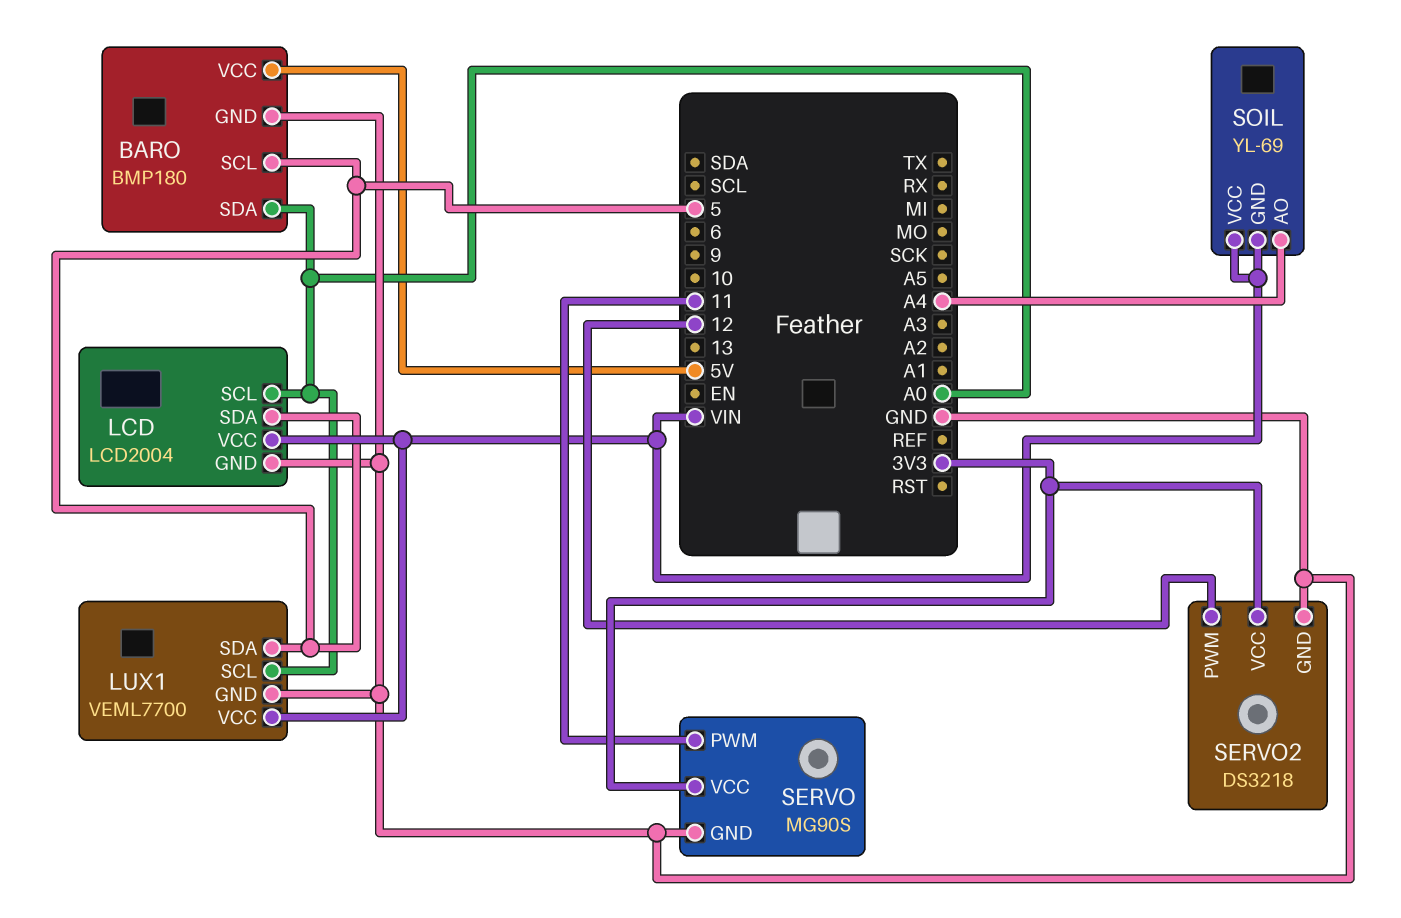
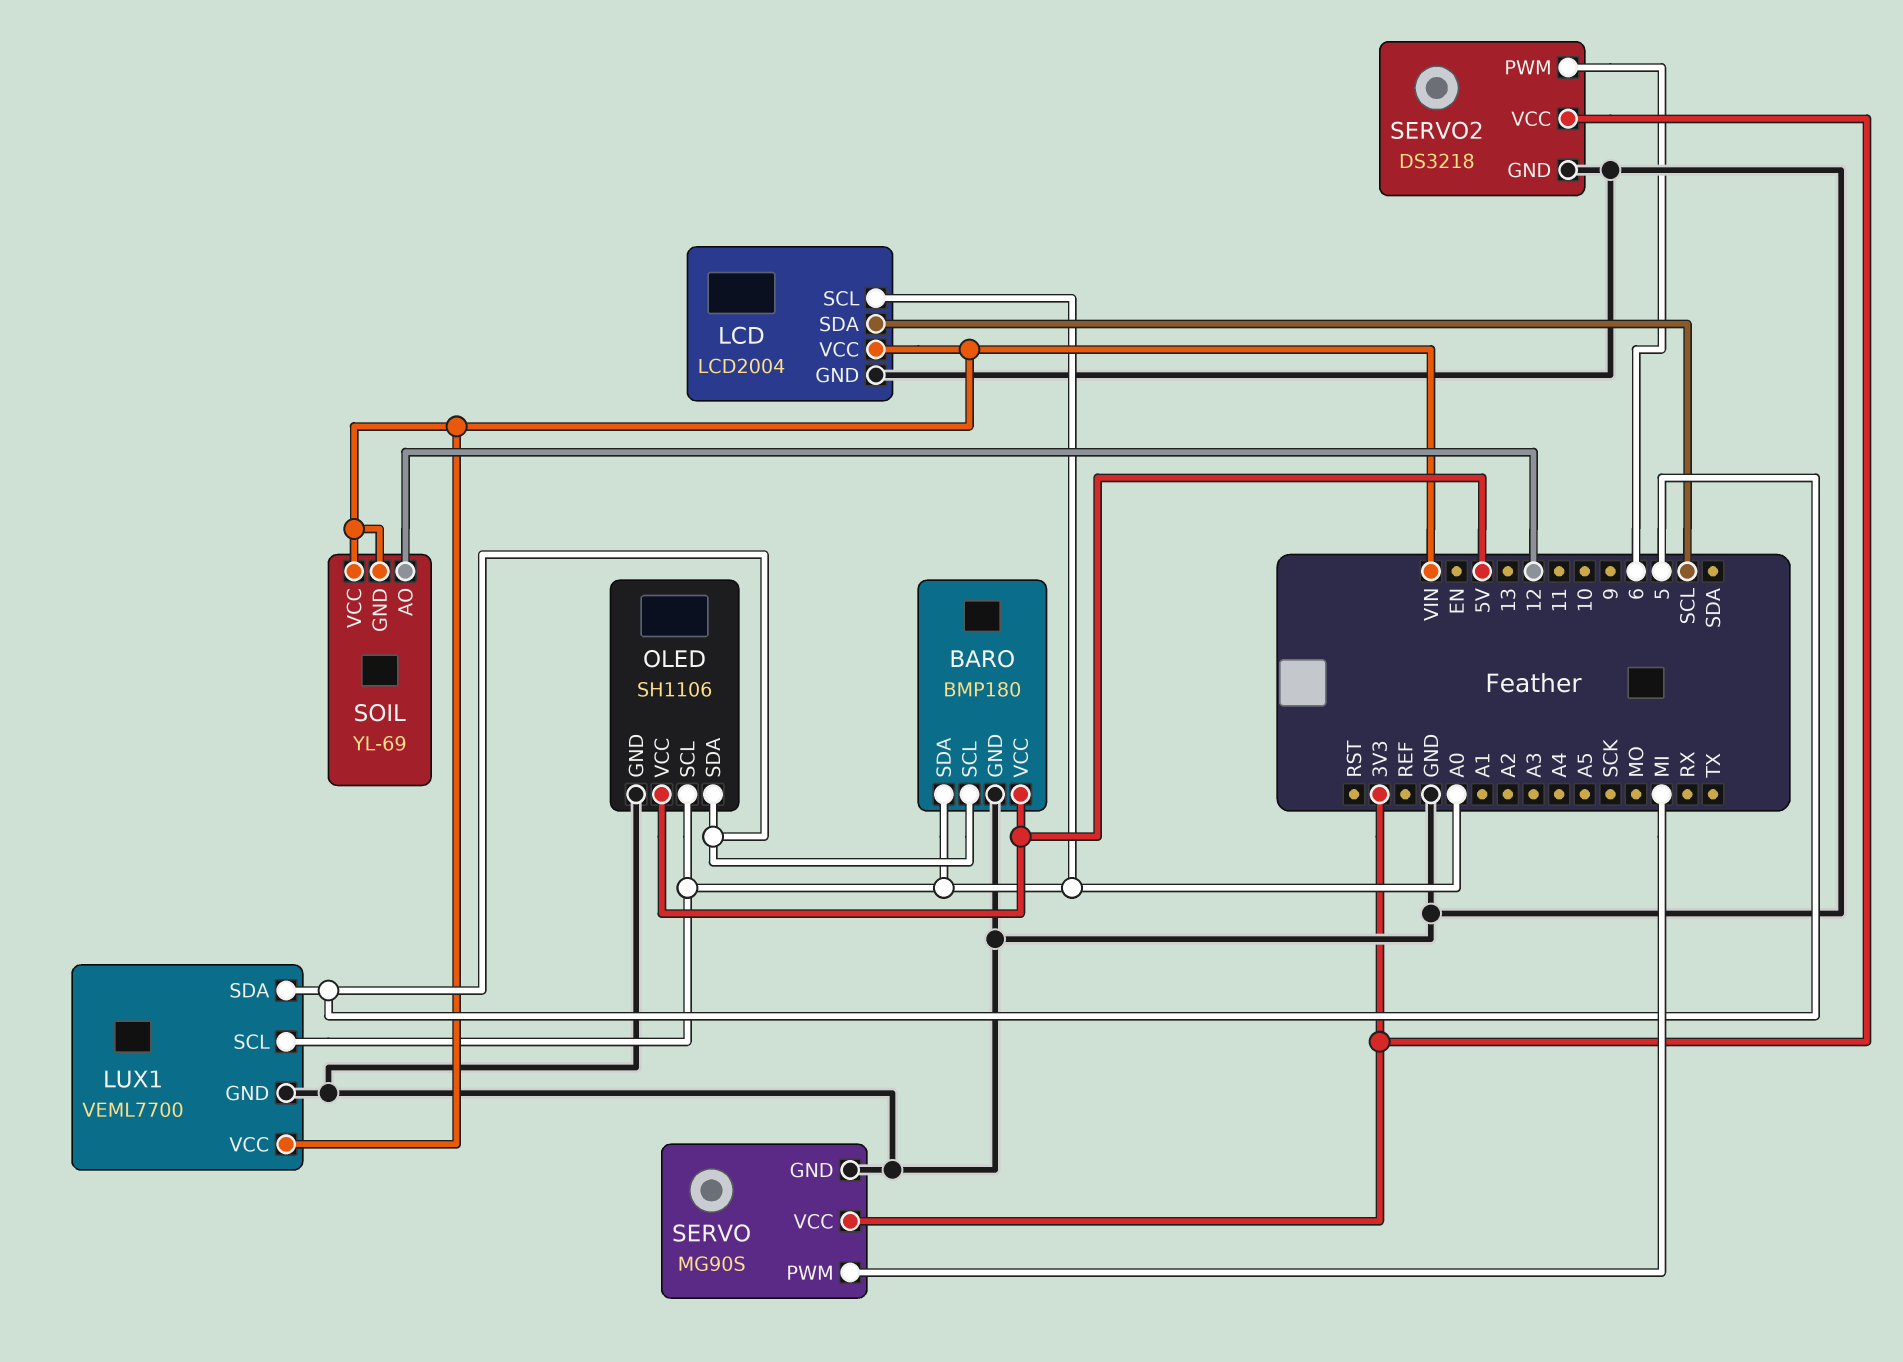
LCD pin SDA: 5 -> SCL
OLED: none -> SH1106
OLED pin GND: none -> GND
OLED pin SCL: none -> A0
OLED pin SDA: none -> 5
OLED pin VCC: none -> 5V
SERVO pin PWM: 11 -> MI
SERVO2 pin PWM: 12 -> 6
SOIL pin AO: A4 -> 12

